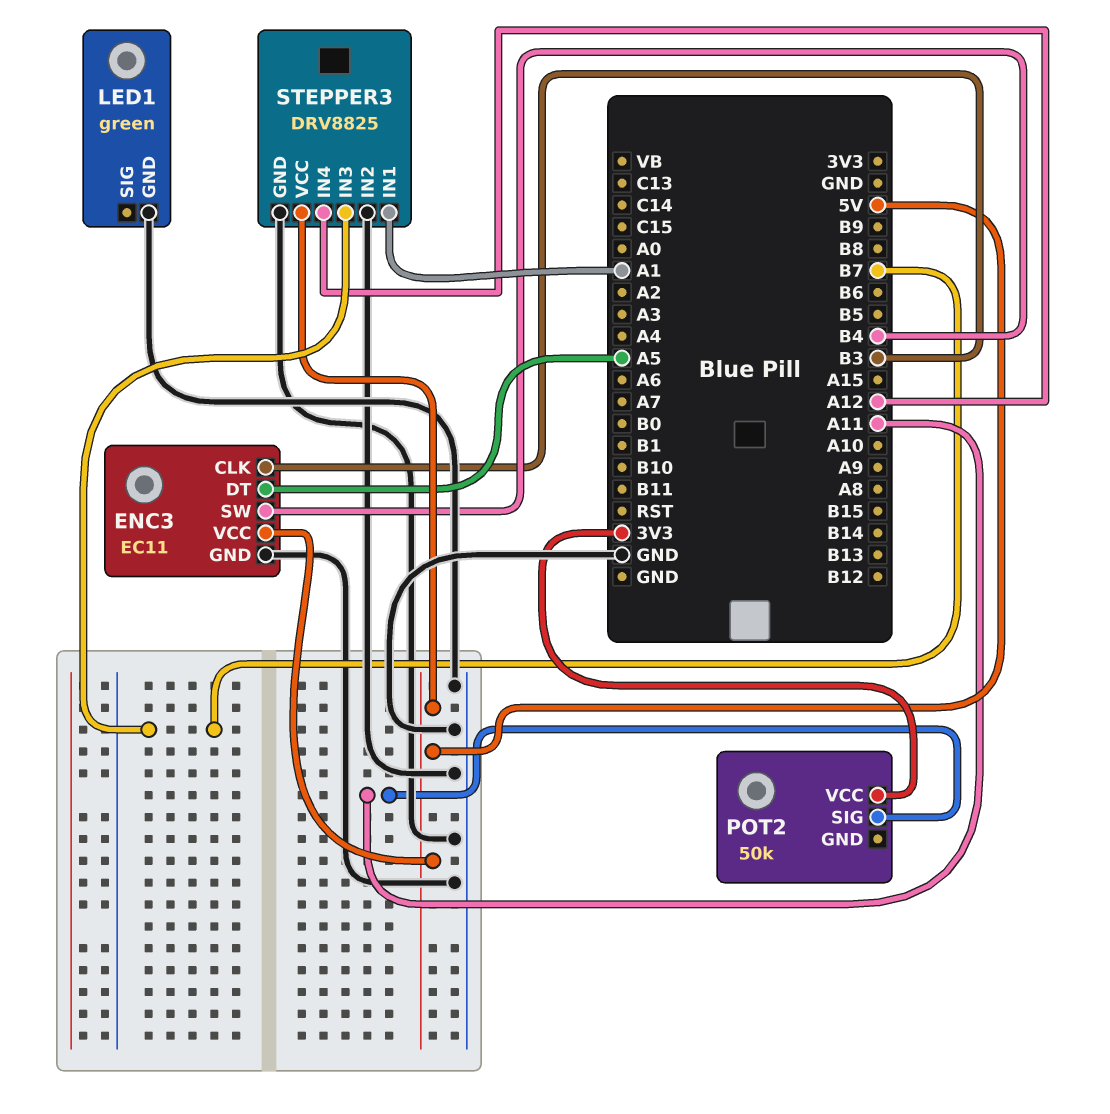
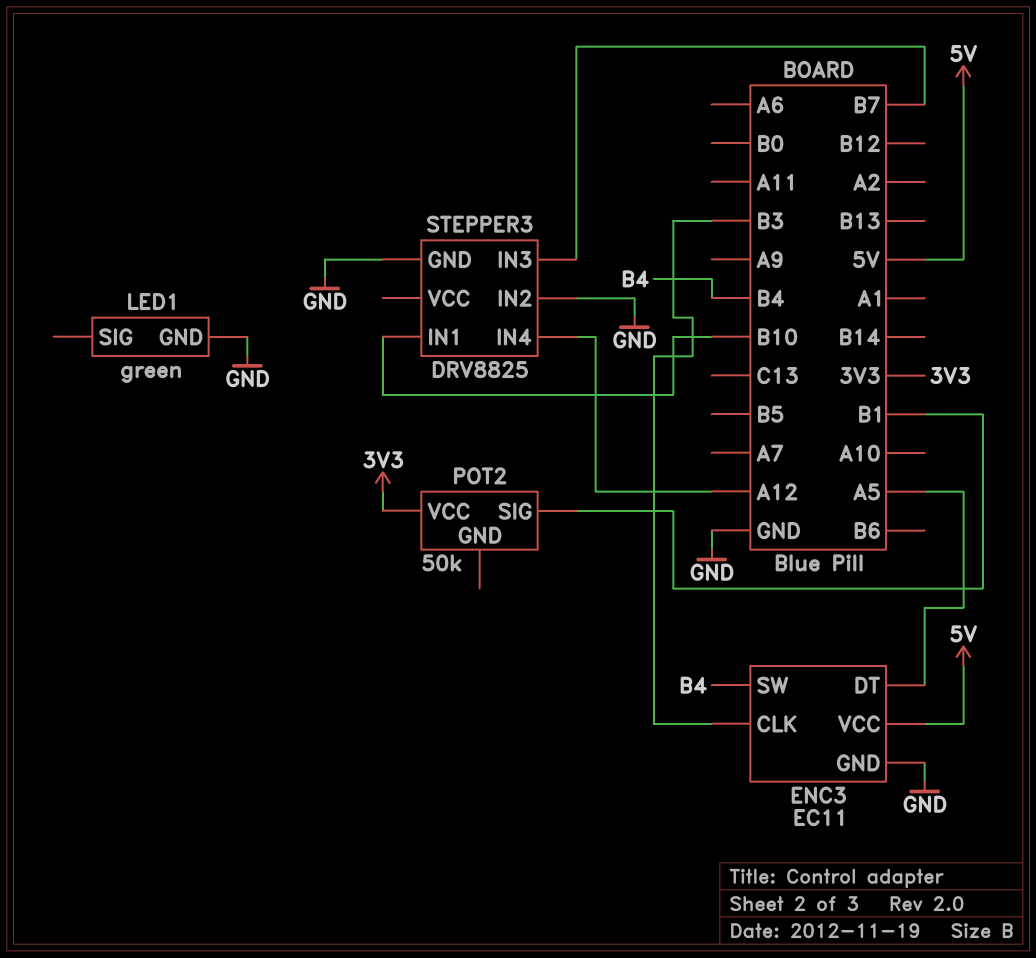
POT2 pin SIG: A11 -> B1
STEPPER3 pin IN1: A1 -> B10
STEPPER3 pin VCC: 5V -> none

